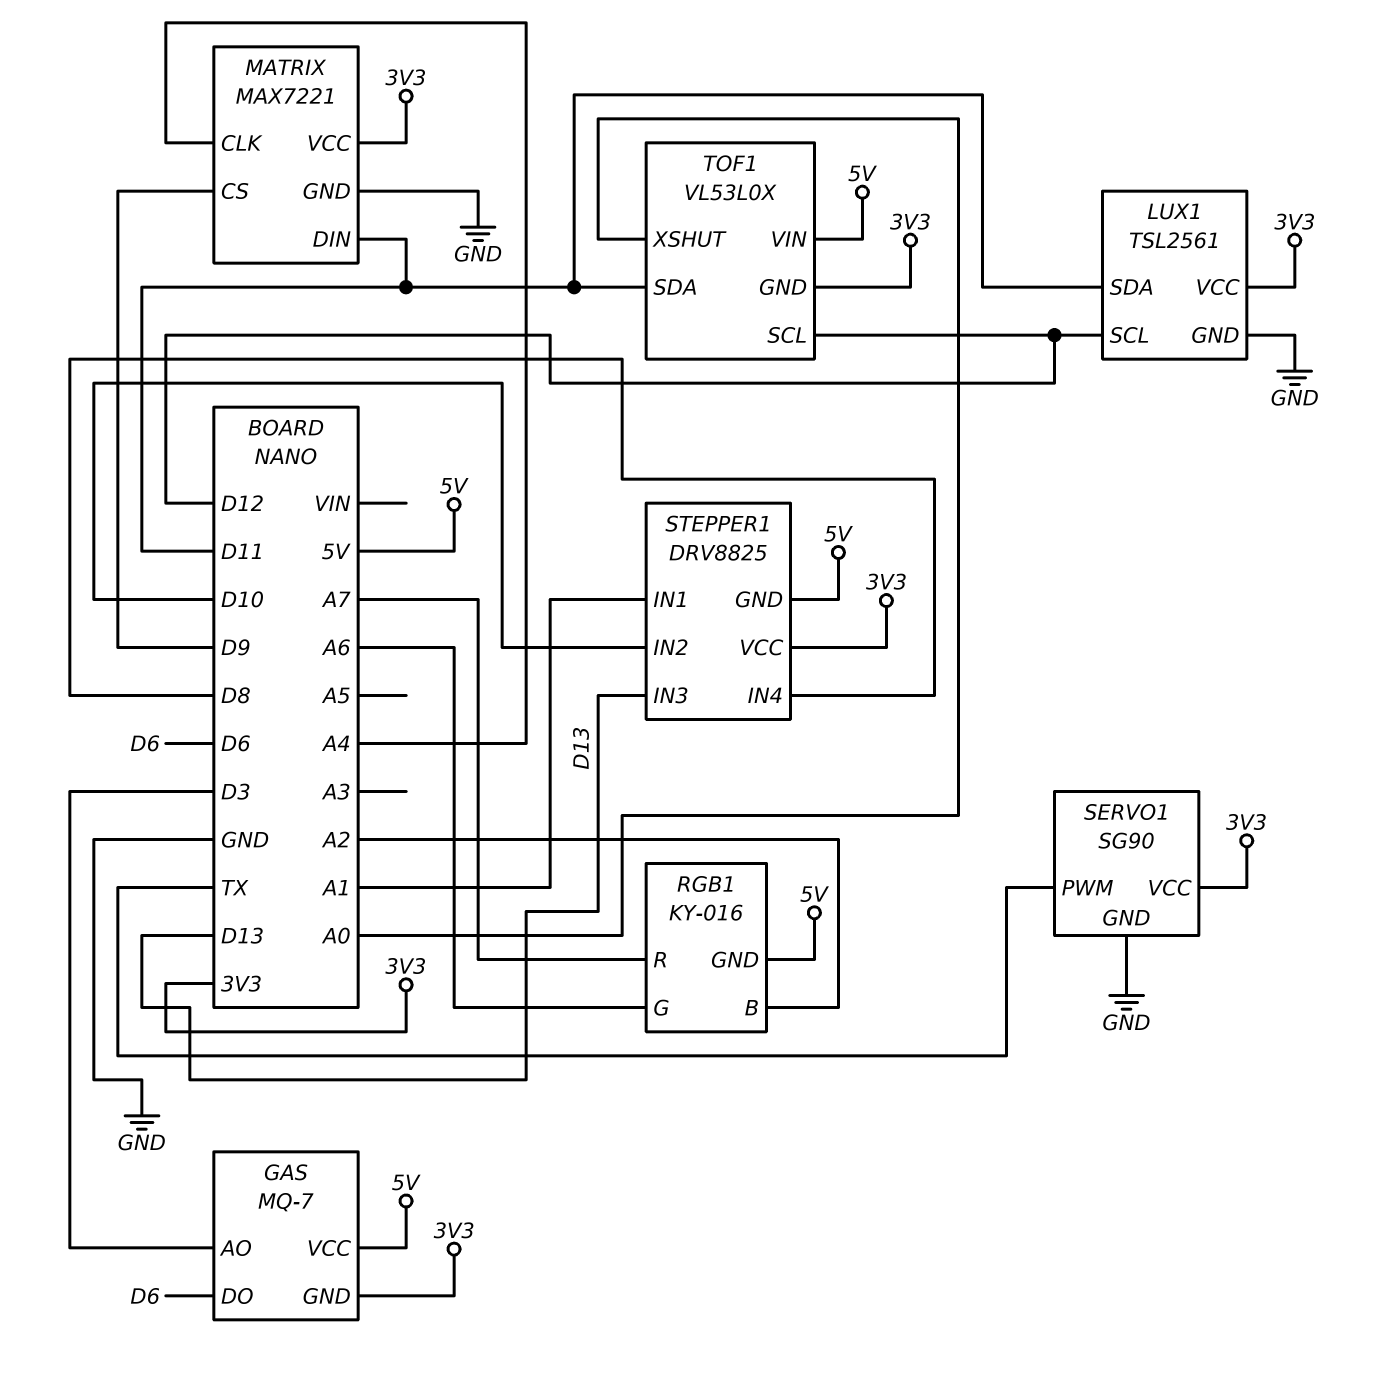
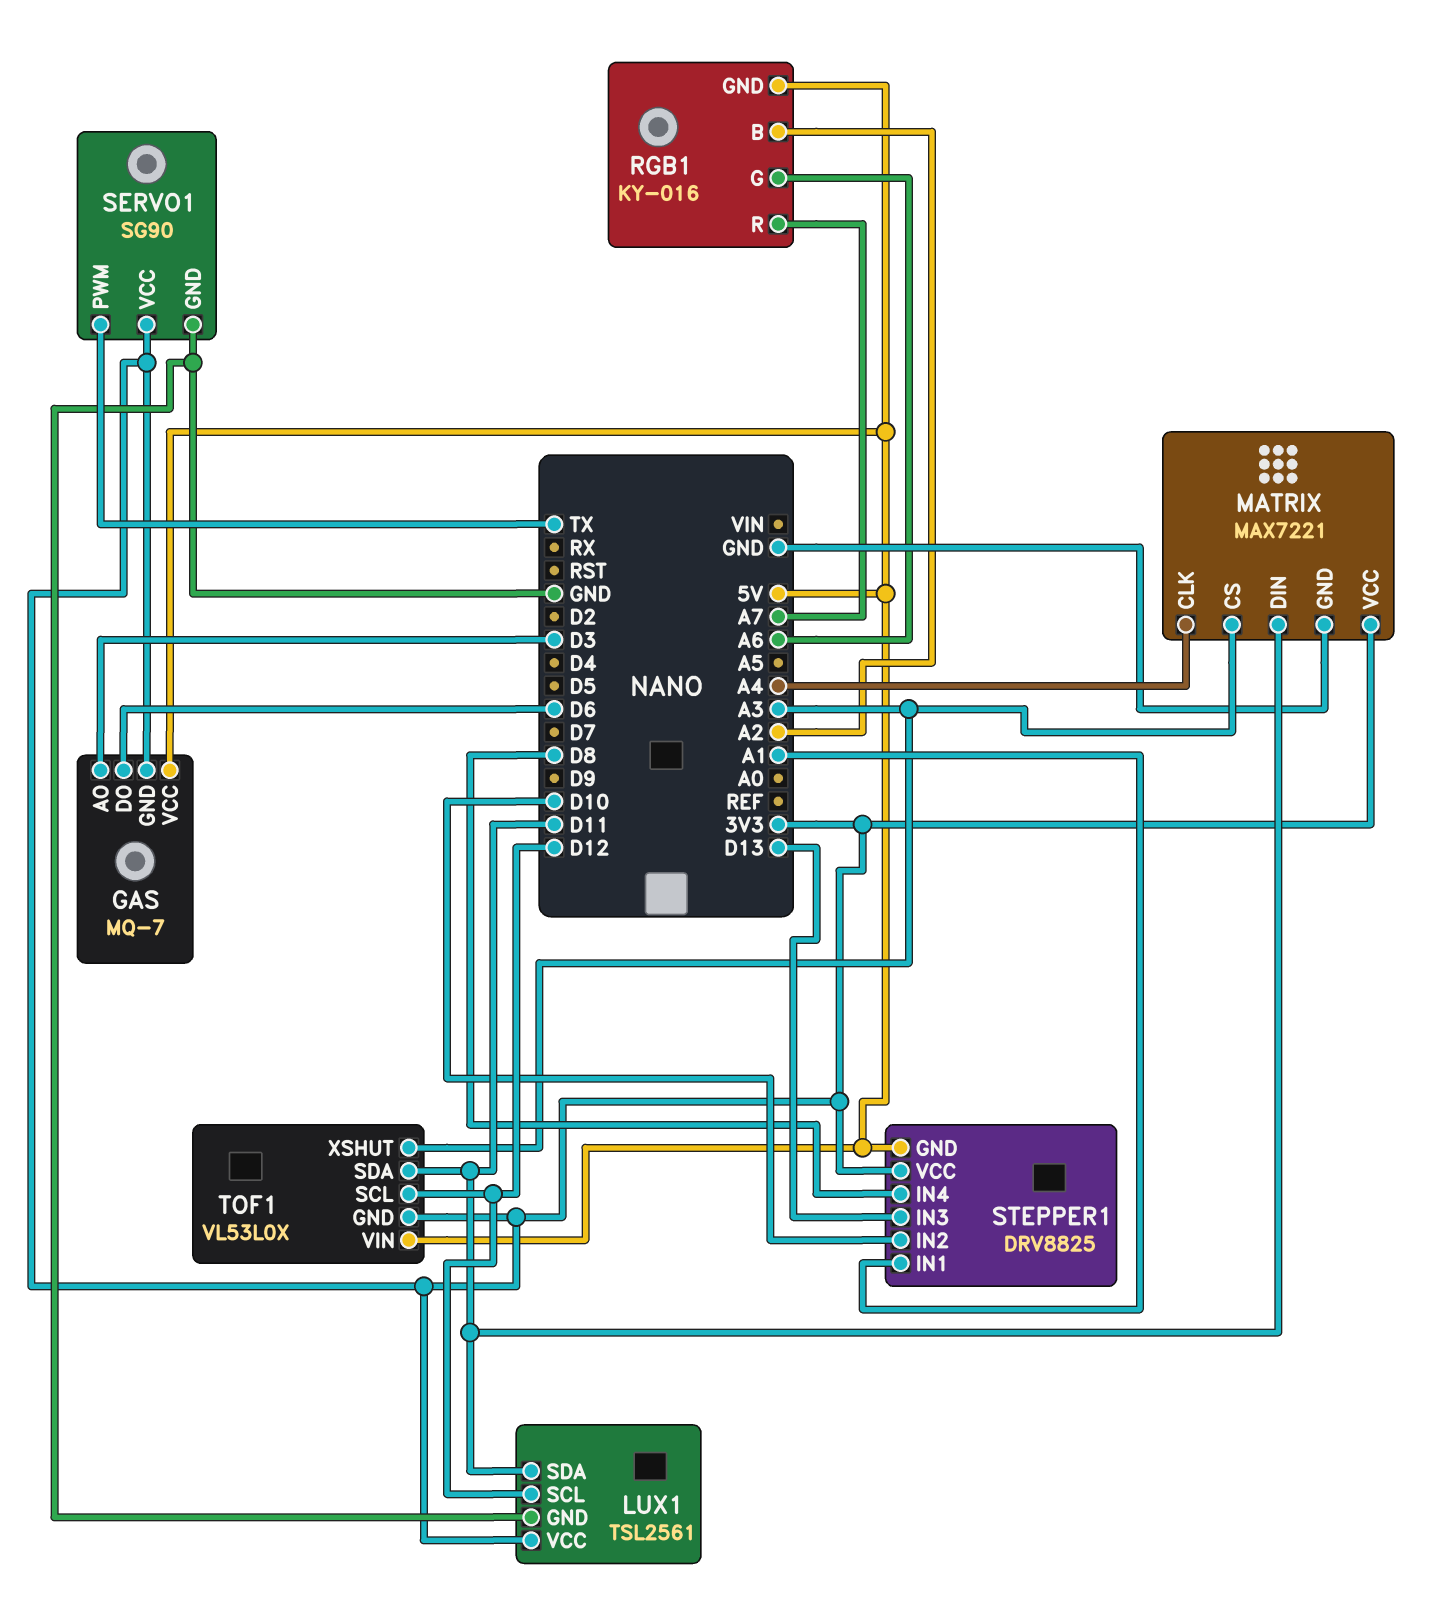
MATRIX pin CS: D9 -> A3
TOF1 pin XSHUT: A0 -> A3

